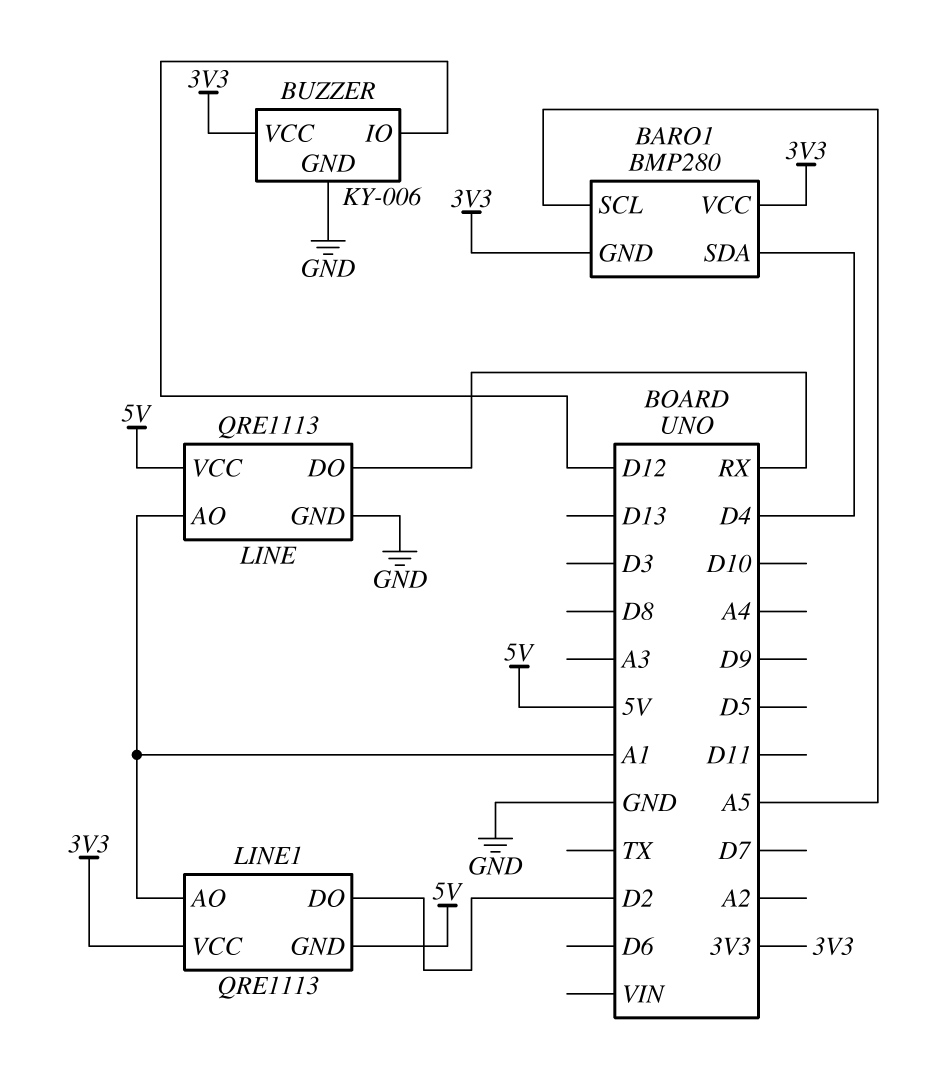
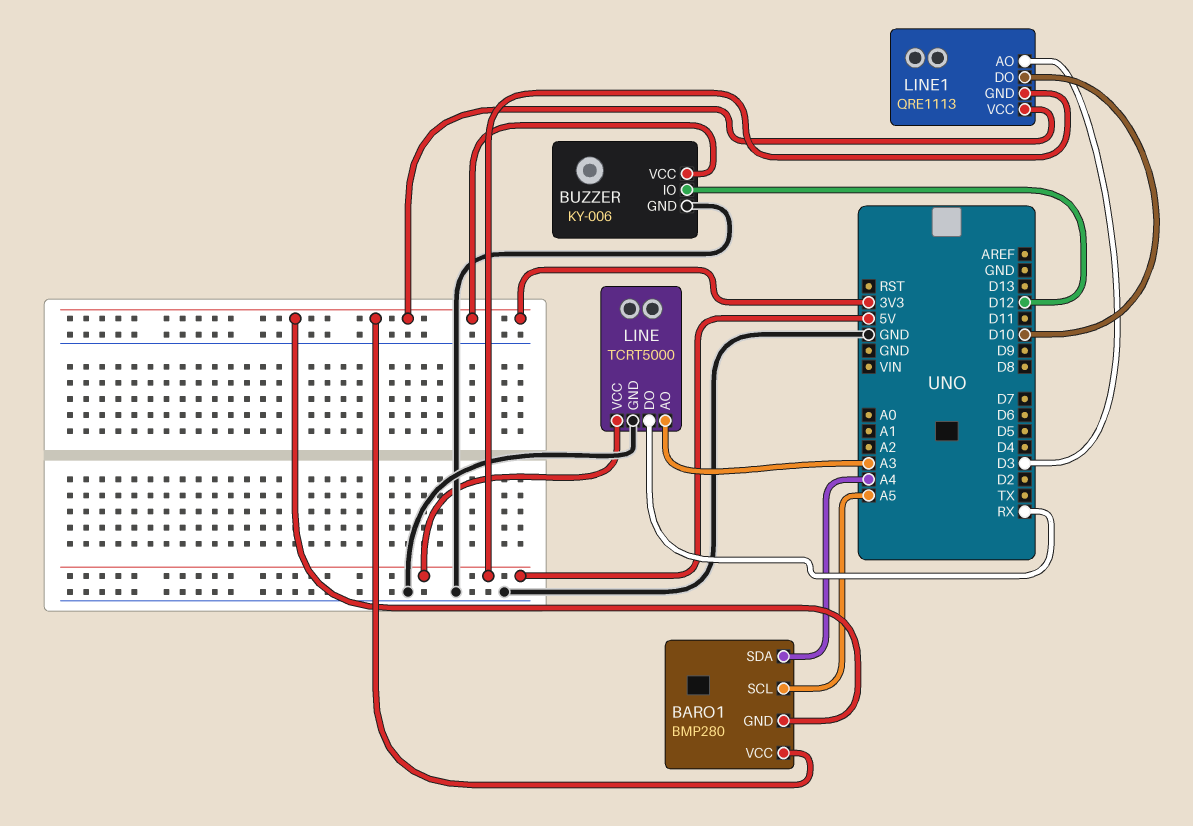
BARO1 pin SDA: D4 -> A4
LINE: QRE1113 -> TCRT5000
LINE pin AO: A1 -> A3
LINE1 pin AO: A1 -> D3
LINE1 pin DO: D2 -> D10

